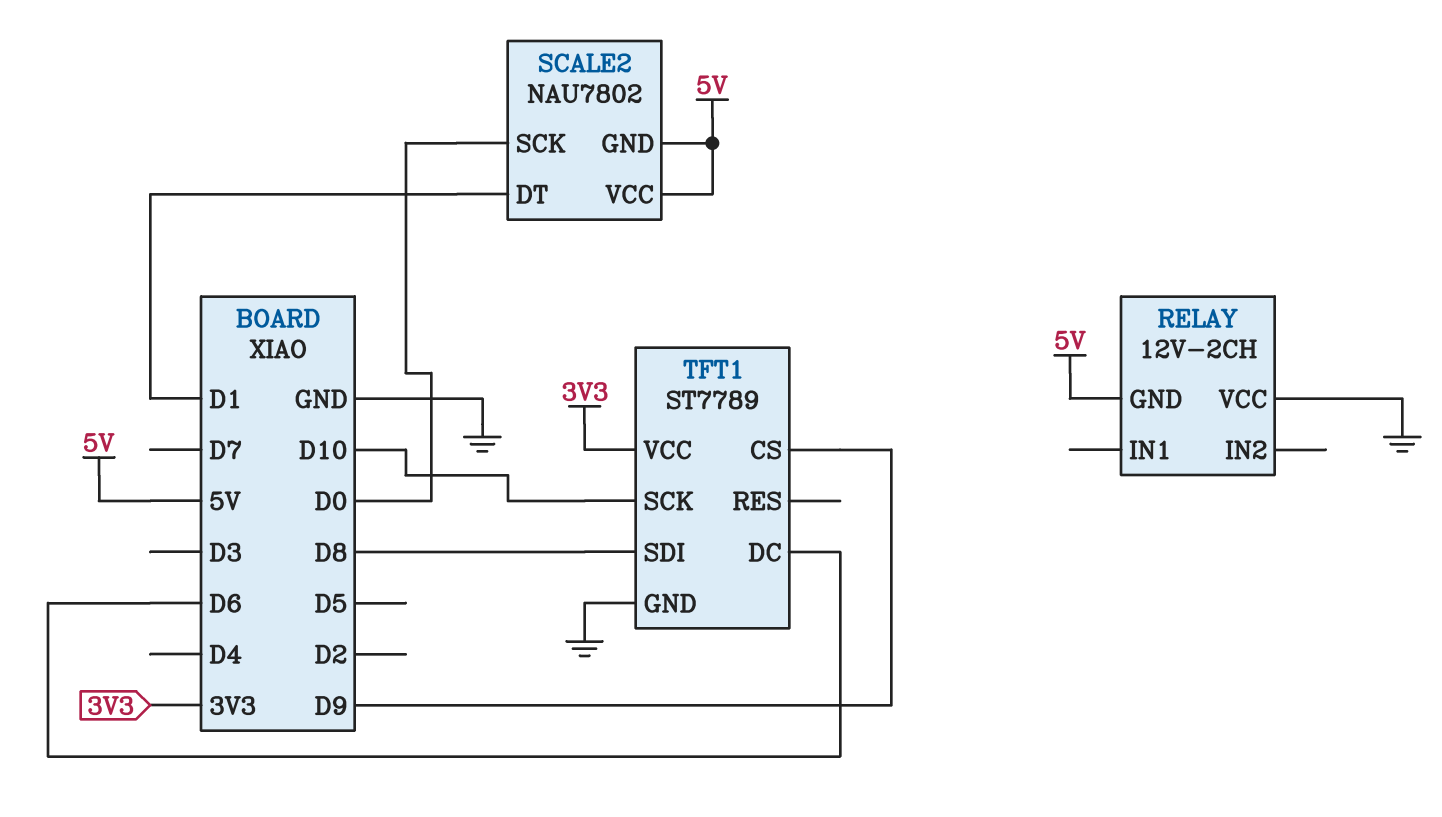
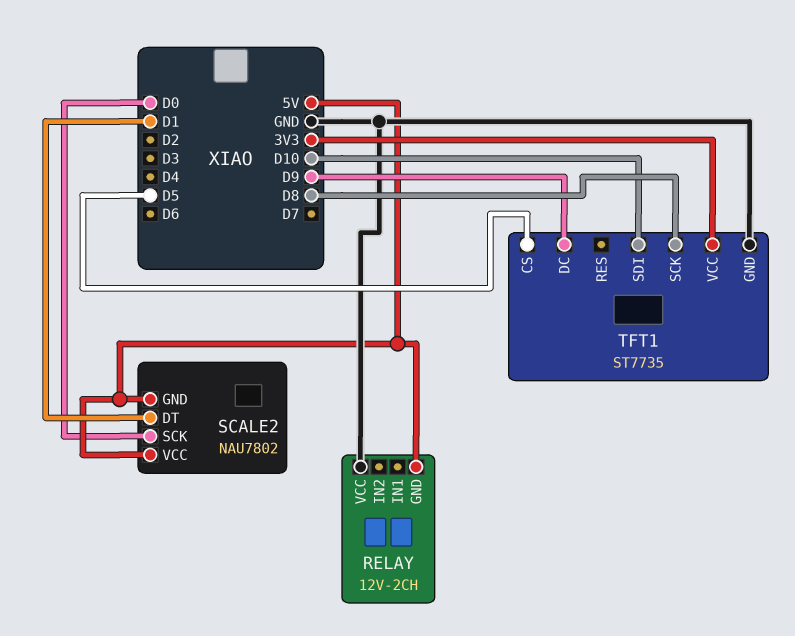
TFT1: ST7789 -> ST7735
TFT1 pin CS: D9 -> D5
TFT1 pin DC: D6 -> D9
TFT1 pin SCK: D10 -> D8
TFT1 pin SDI: D8 -> D10

